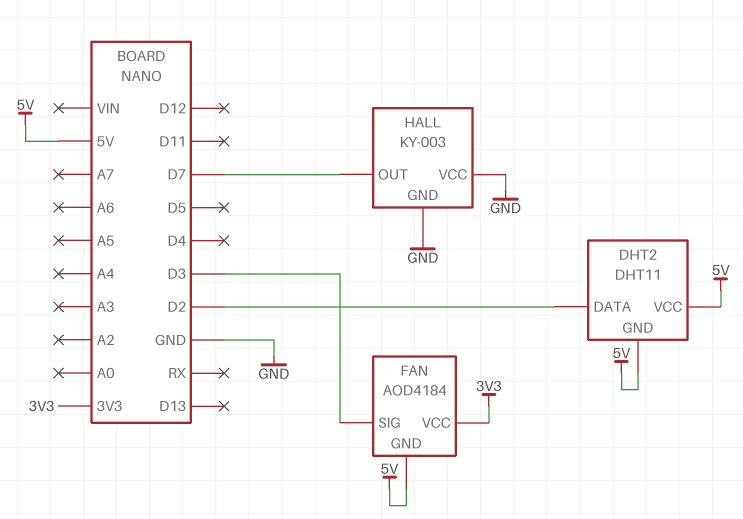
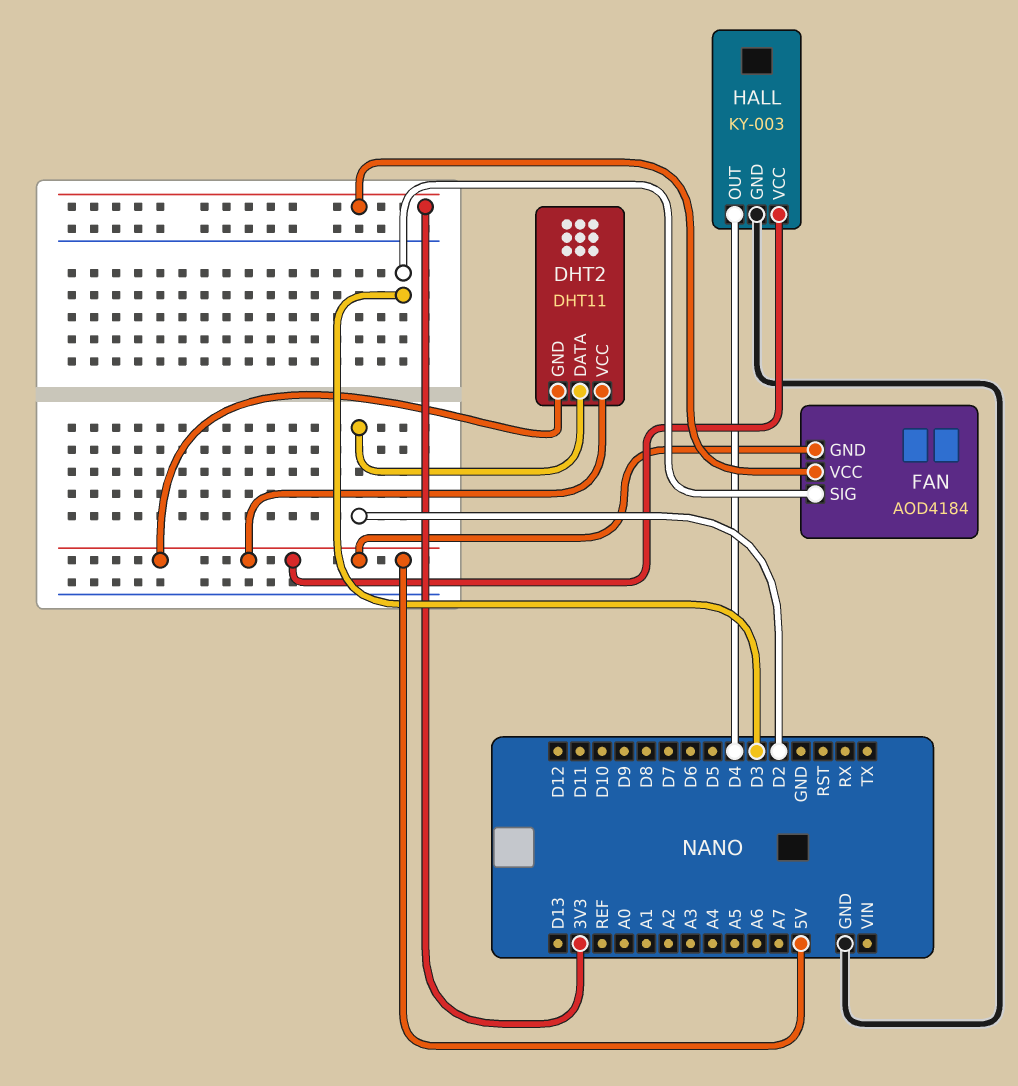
HALL pin OUT: D7 -> D4
HALL pin VCC: GND -> 5V

